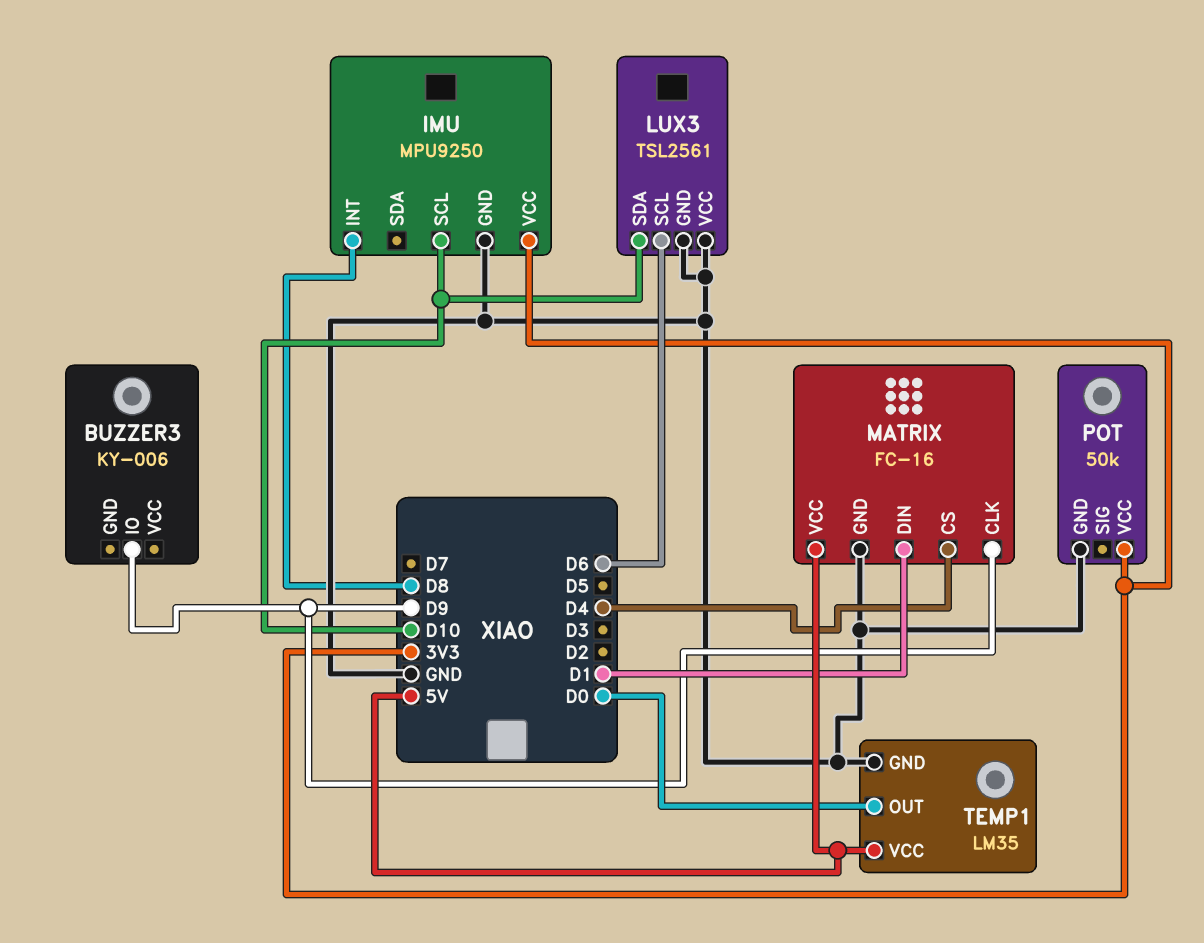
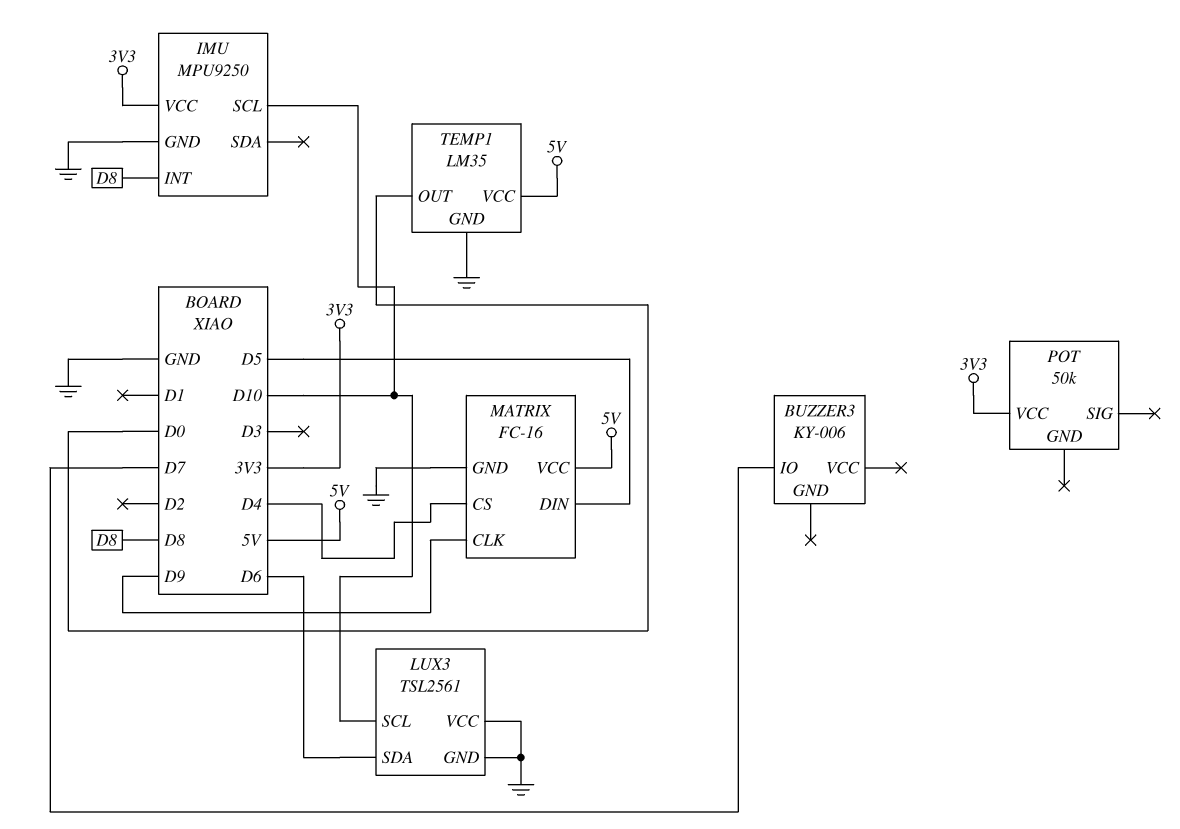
BUZZER3 pin IO: D9 -> D7
LUX3 pin SCL: D6 -> D10
LUX3 pin SDA: D10 -> D6
MATRIX pin DIN: D1 -> D5
POT pin GND: GND -> none

